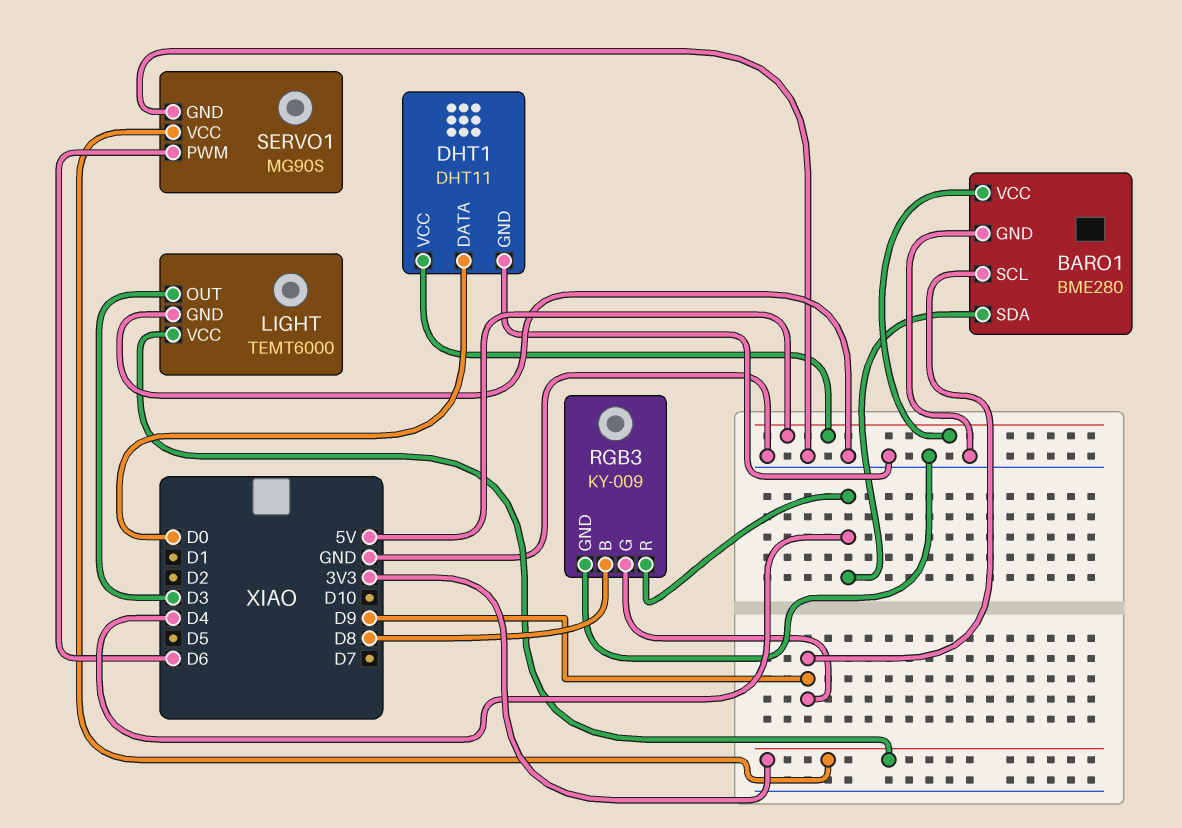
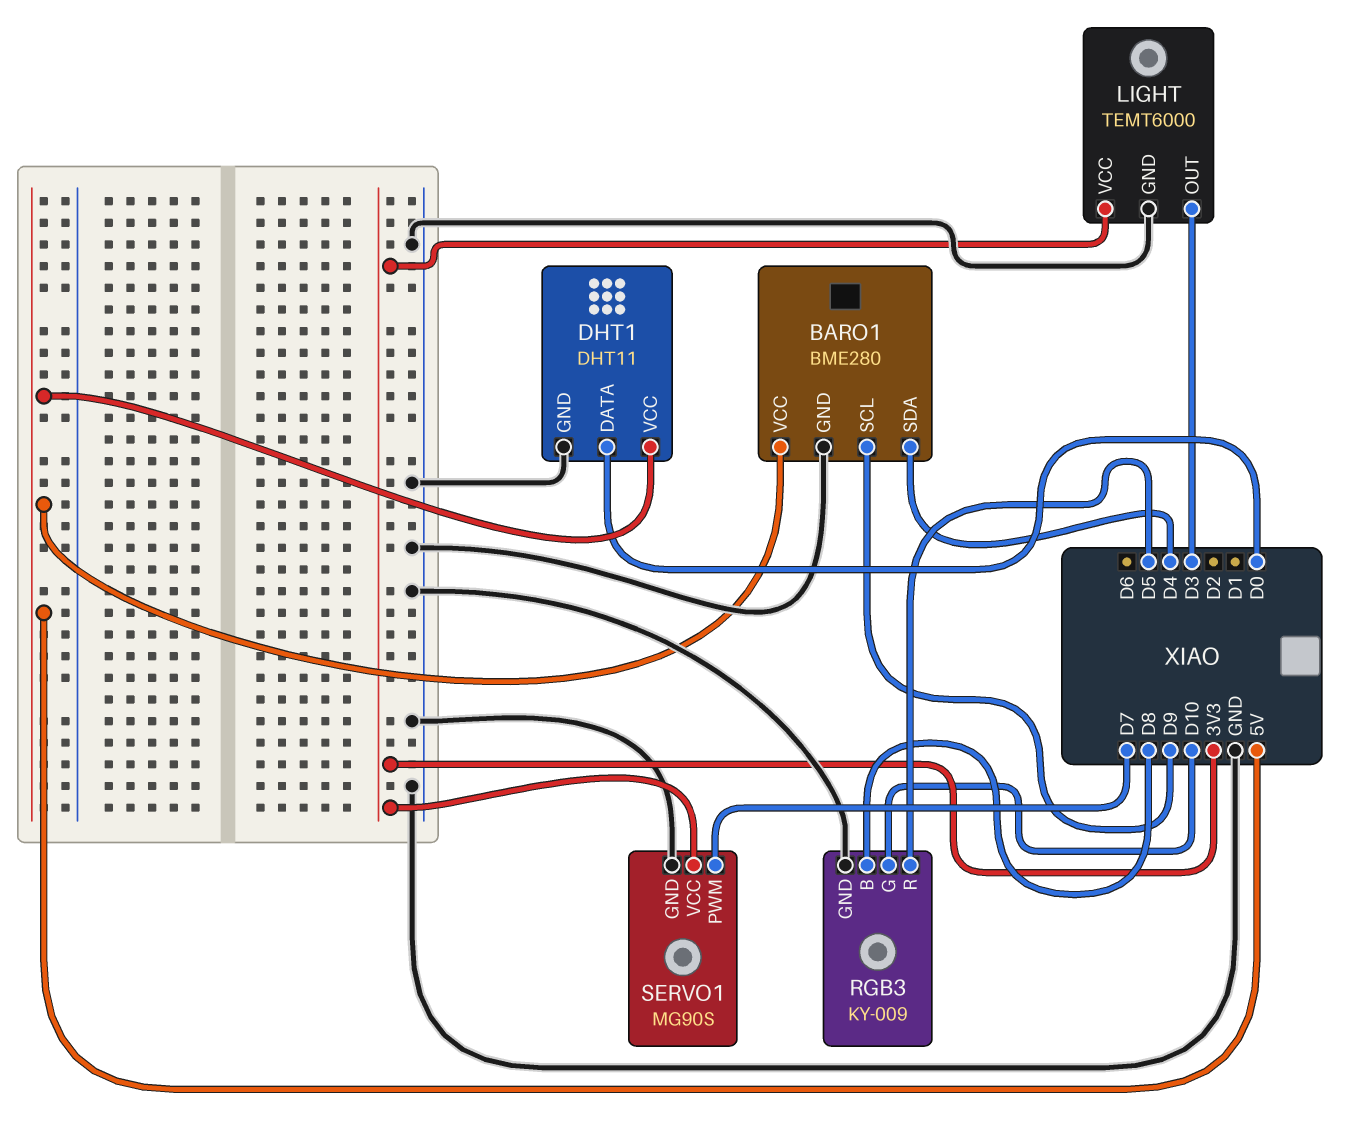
RGB3 pin G: D9 -> D10
RGB3 pin R: D4 -> D5
SERVO1 pin PWM: D6 -> D7

